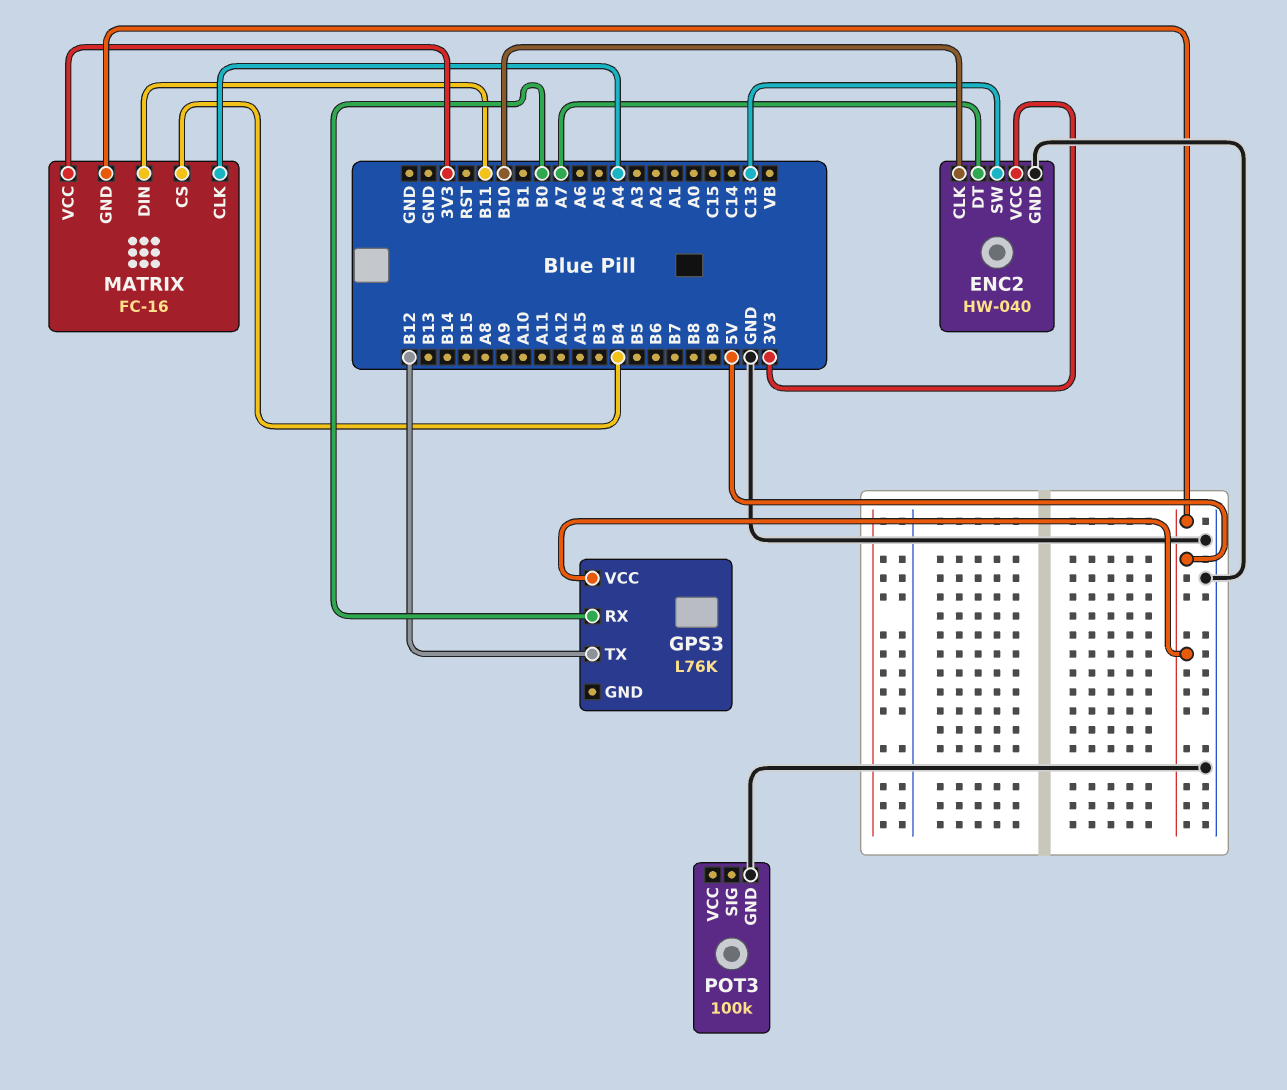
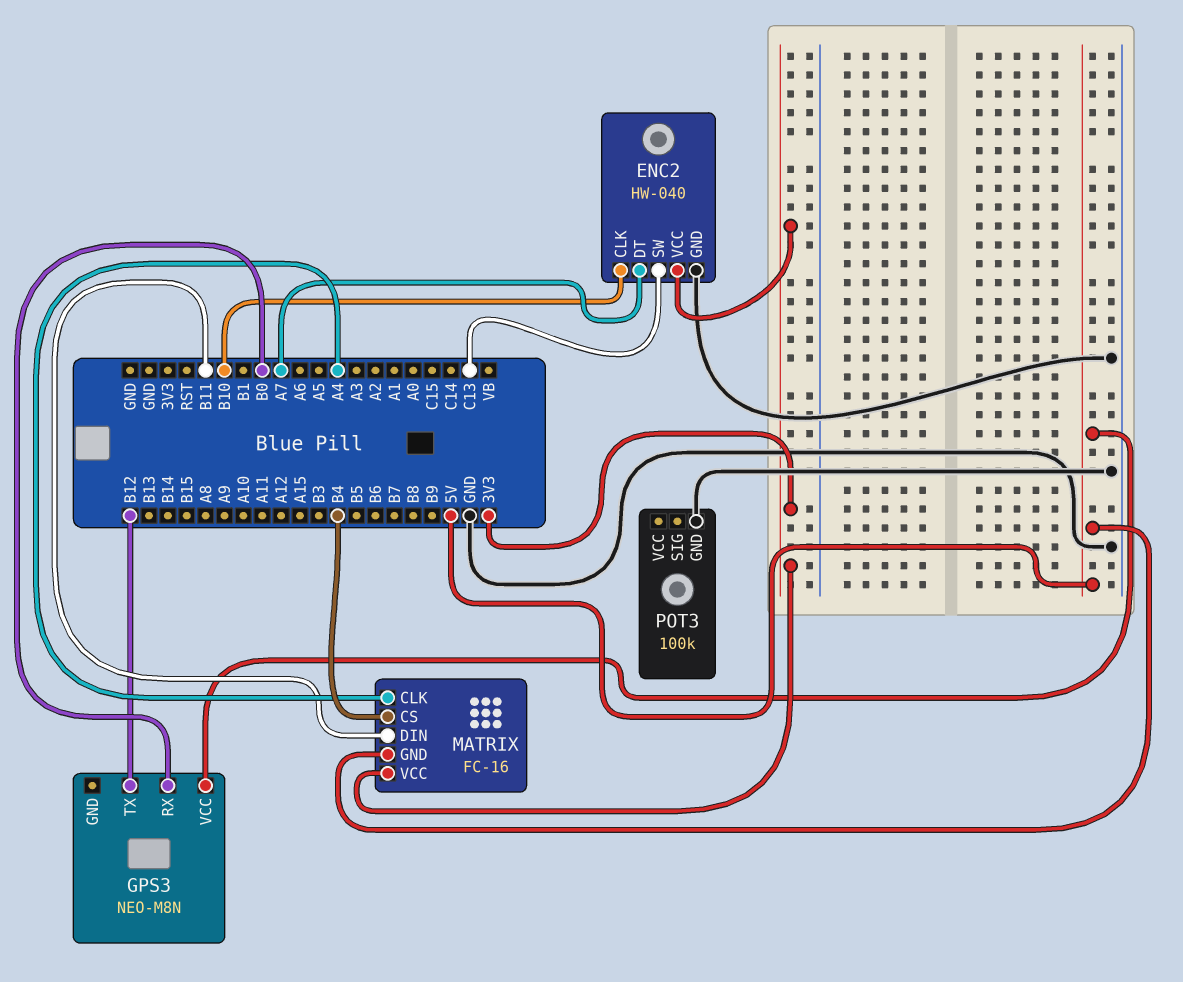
GPS3: L76K -> NEO-M8N

